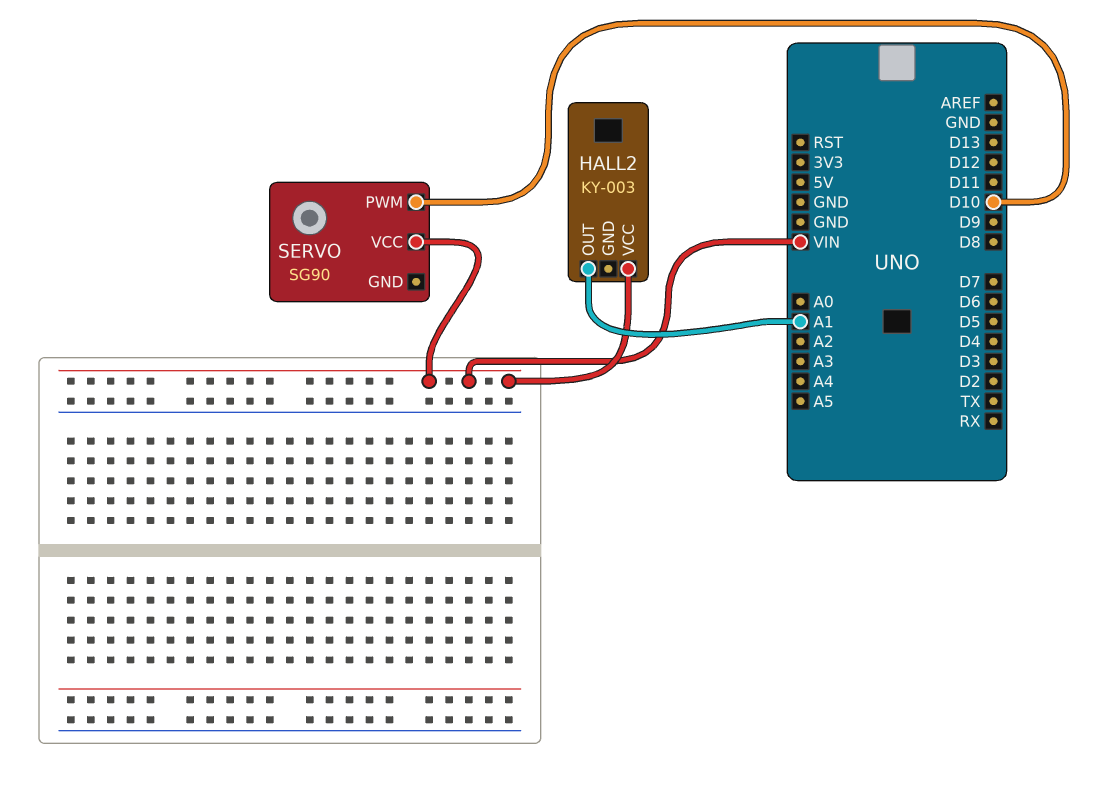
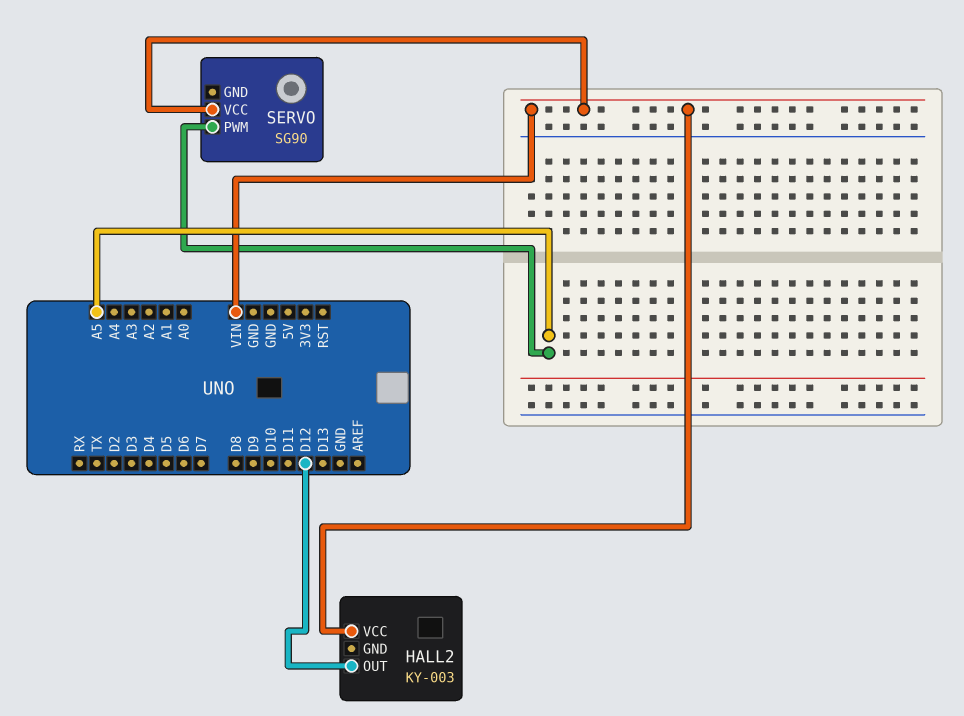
HALL2 pin OUT: A1 -> D12
SERVO pin PWM: D10 -> A5

